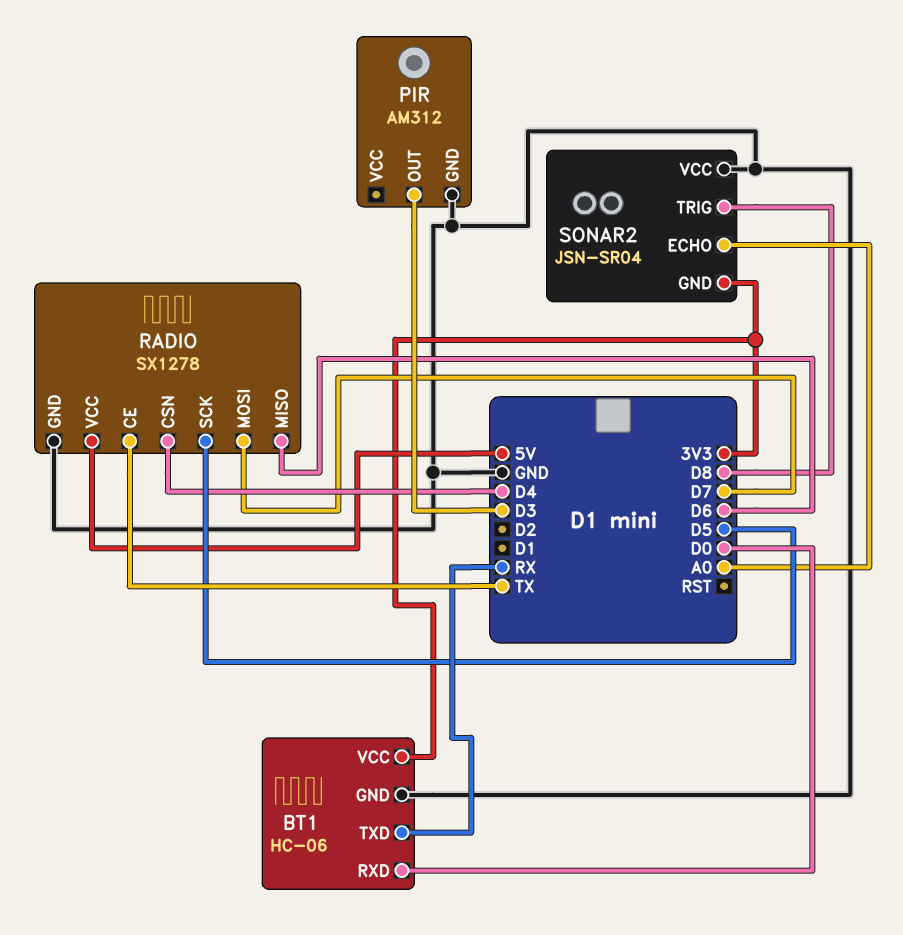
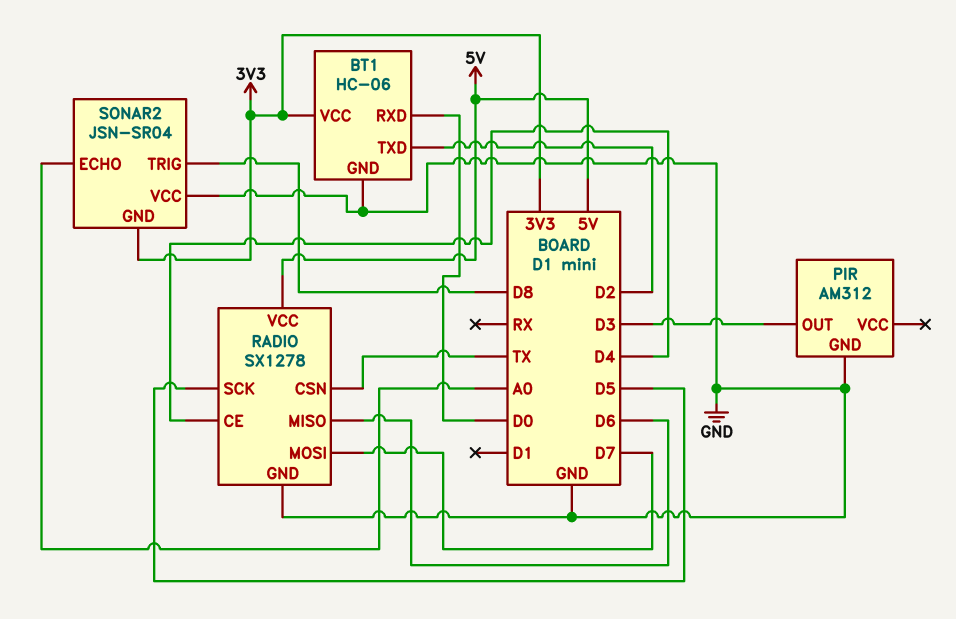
BT1 pin TXD: RX -> D2
RADIO pin CE: TX -> D4
RADIO pin CSN: D4 -> TX

